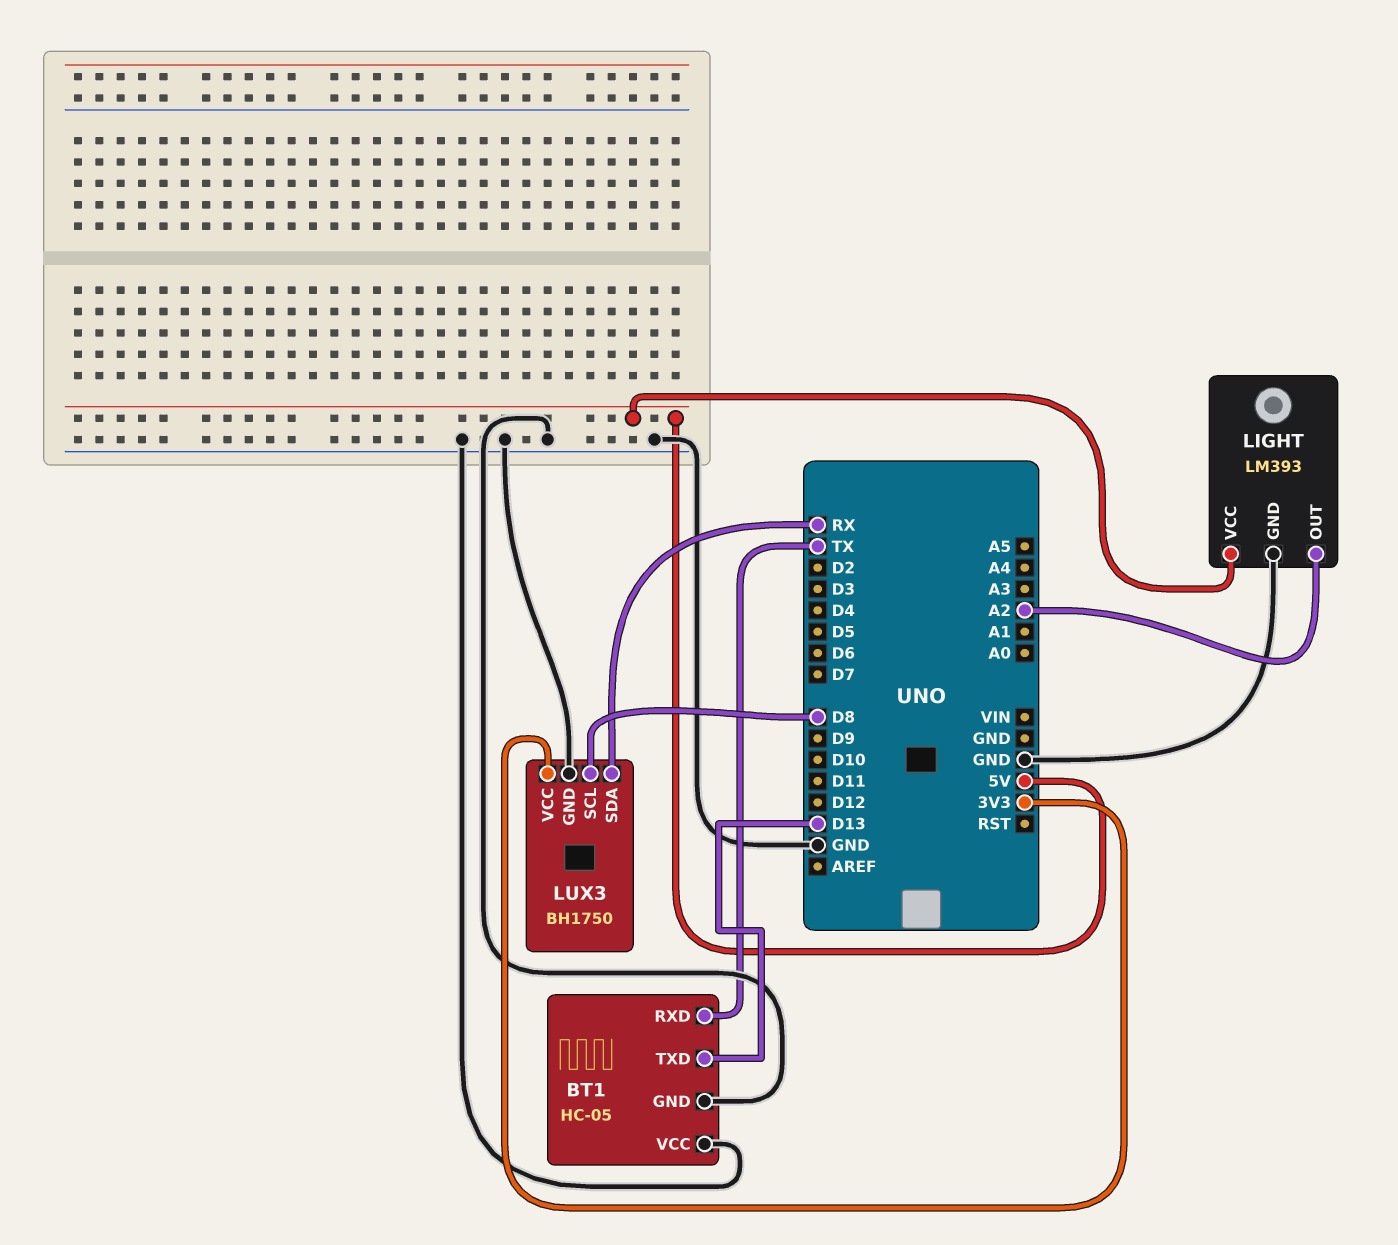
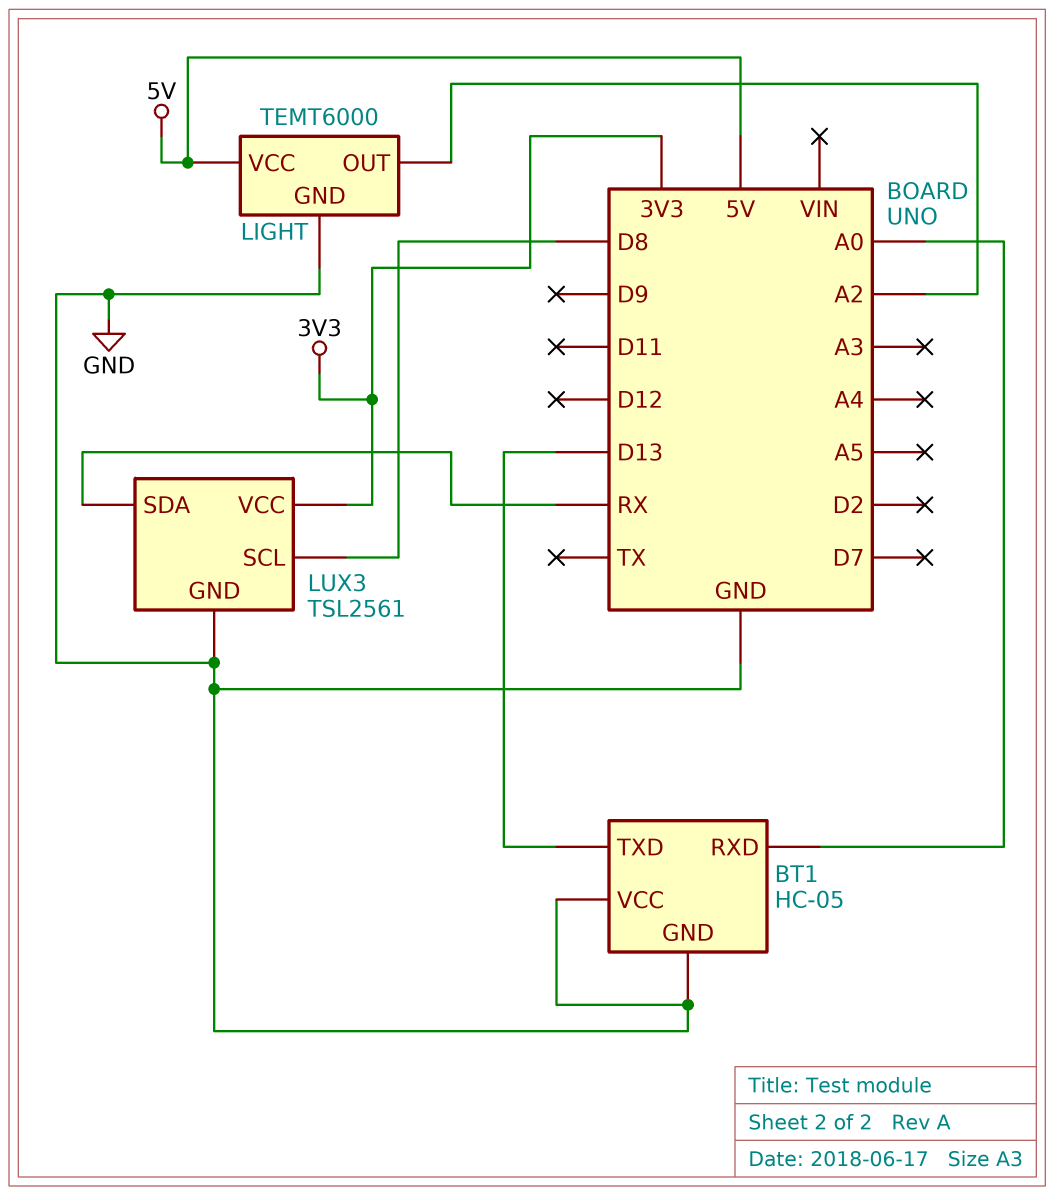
BT1 pin RXD: TX -> A0
LIGHT: LM393 -> TEMT6000
LUX3: BH1750 -> TSL2561

